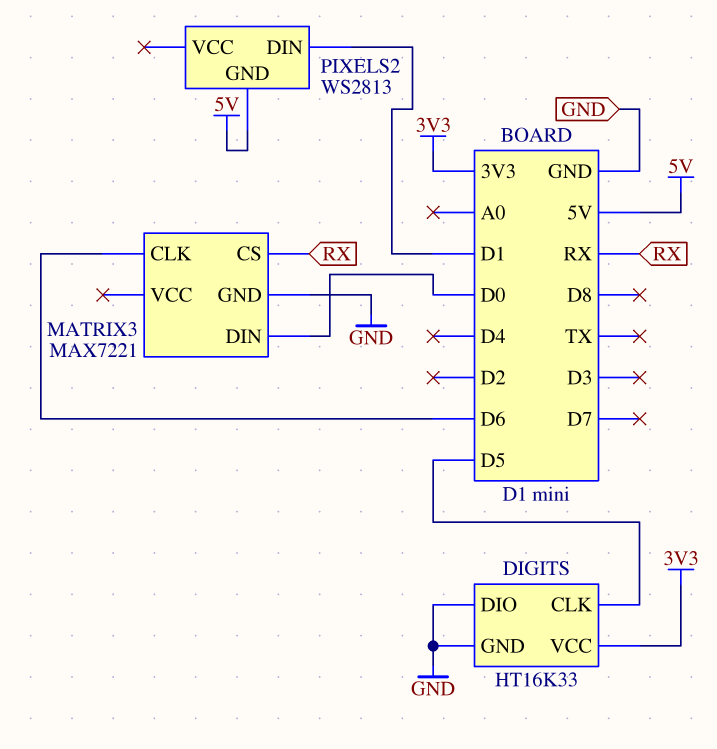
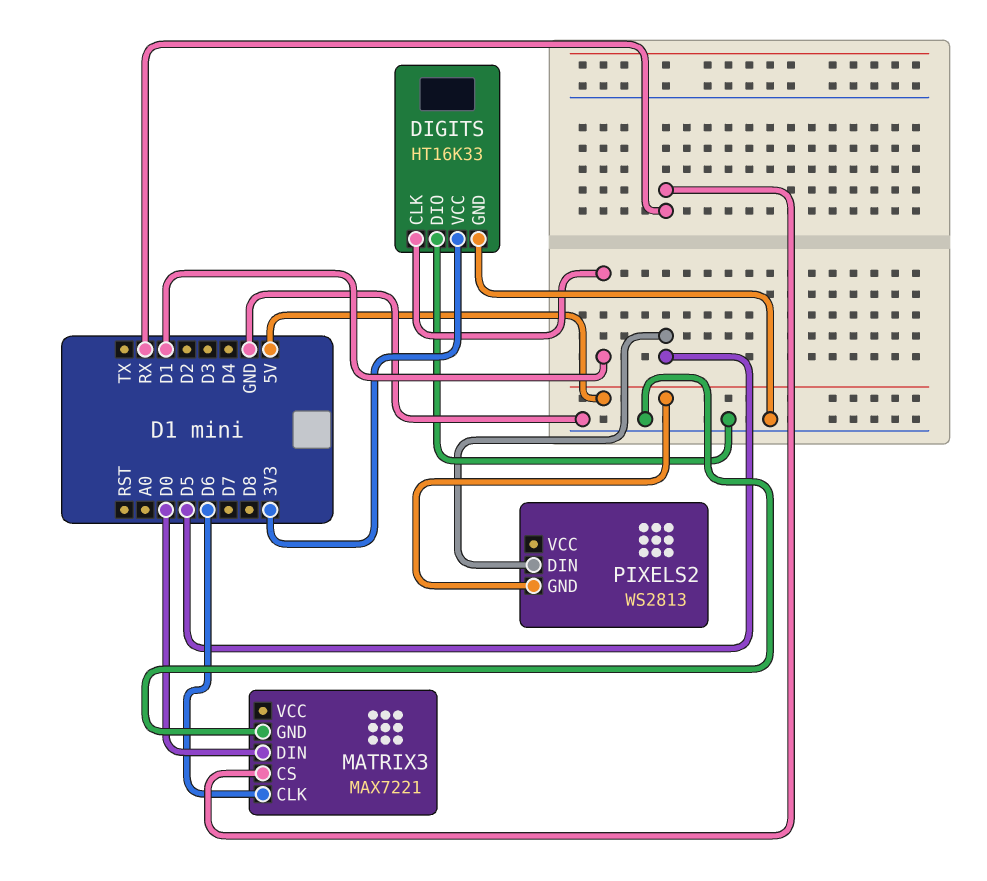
DIGITS pin CLK: D5 -> D1
PIXELS2 pin DIN: D1 -> D5

